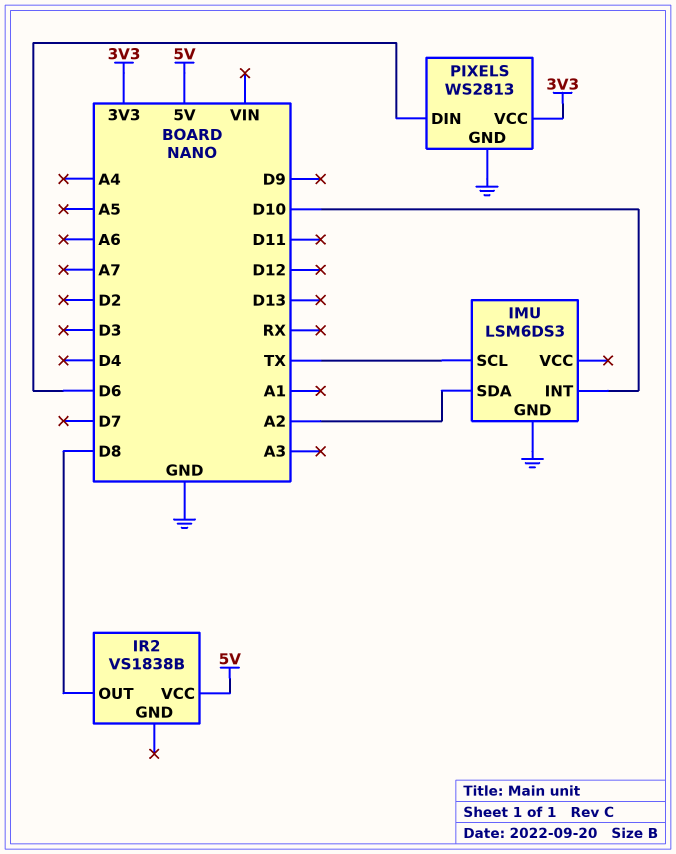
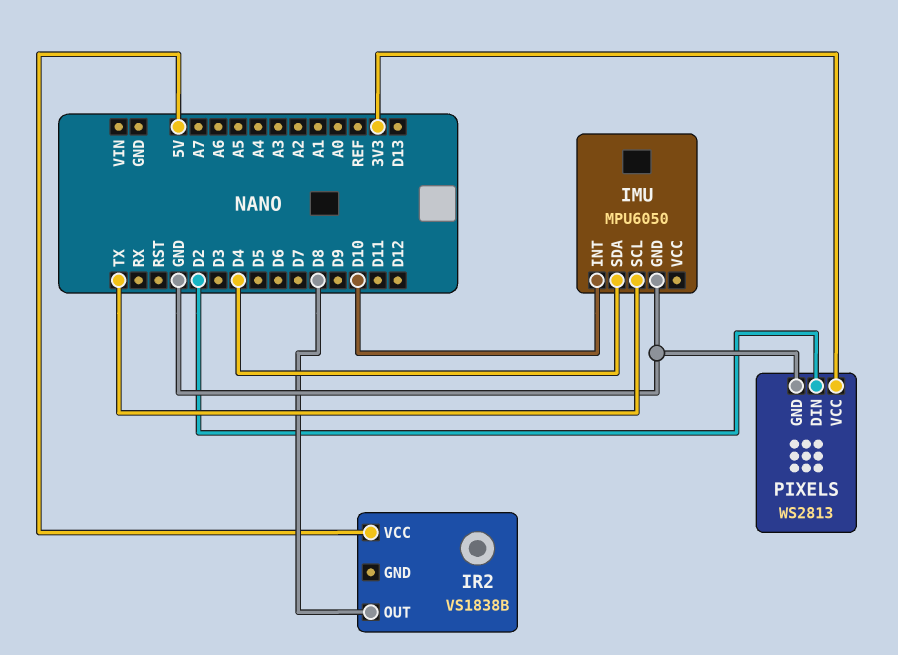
IMU: LSM6DS3 -> MPU6050
IMU pin SDA: A2 -> D4
PIXELS pin DIN: D6 -> D2

